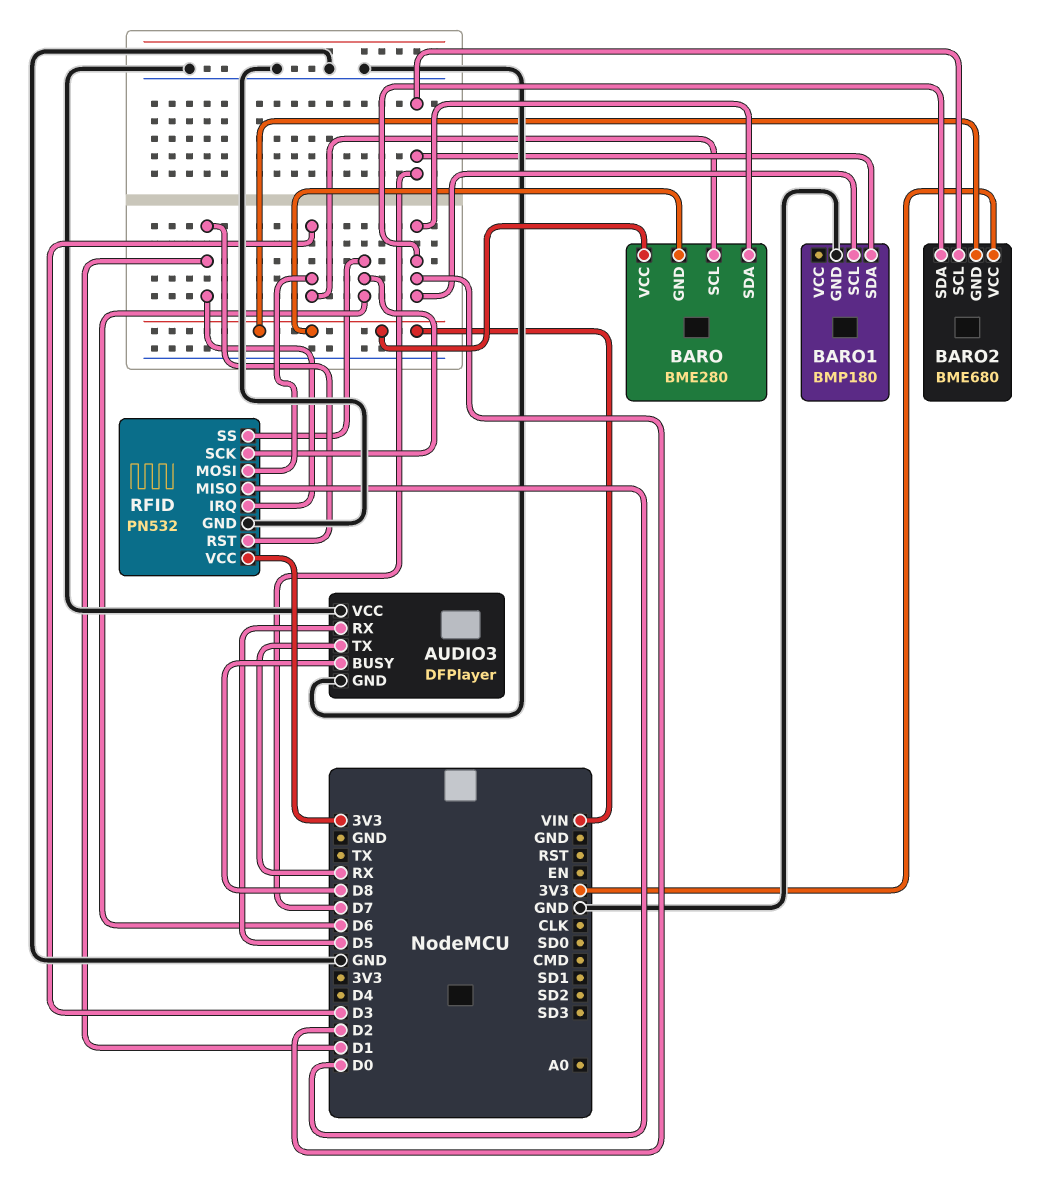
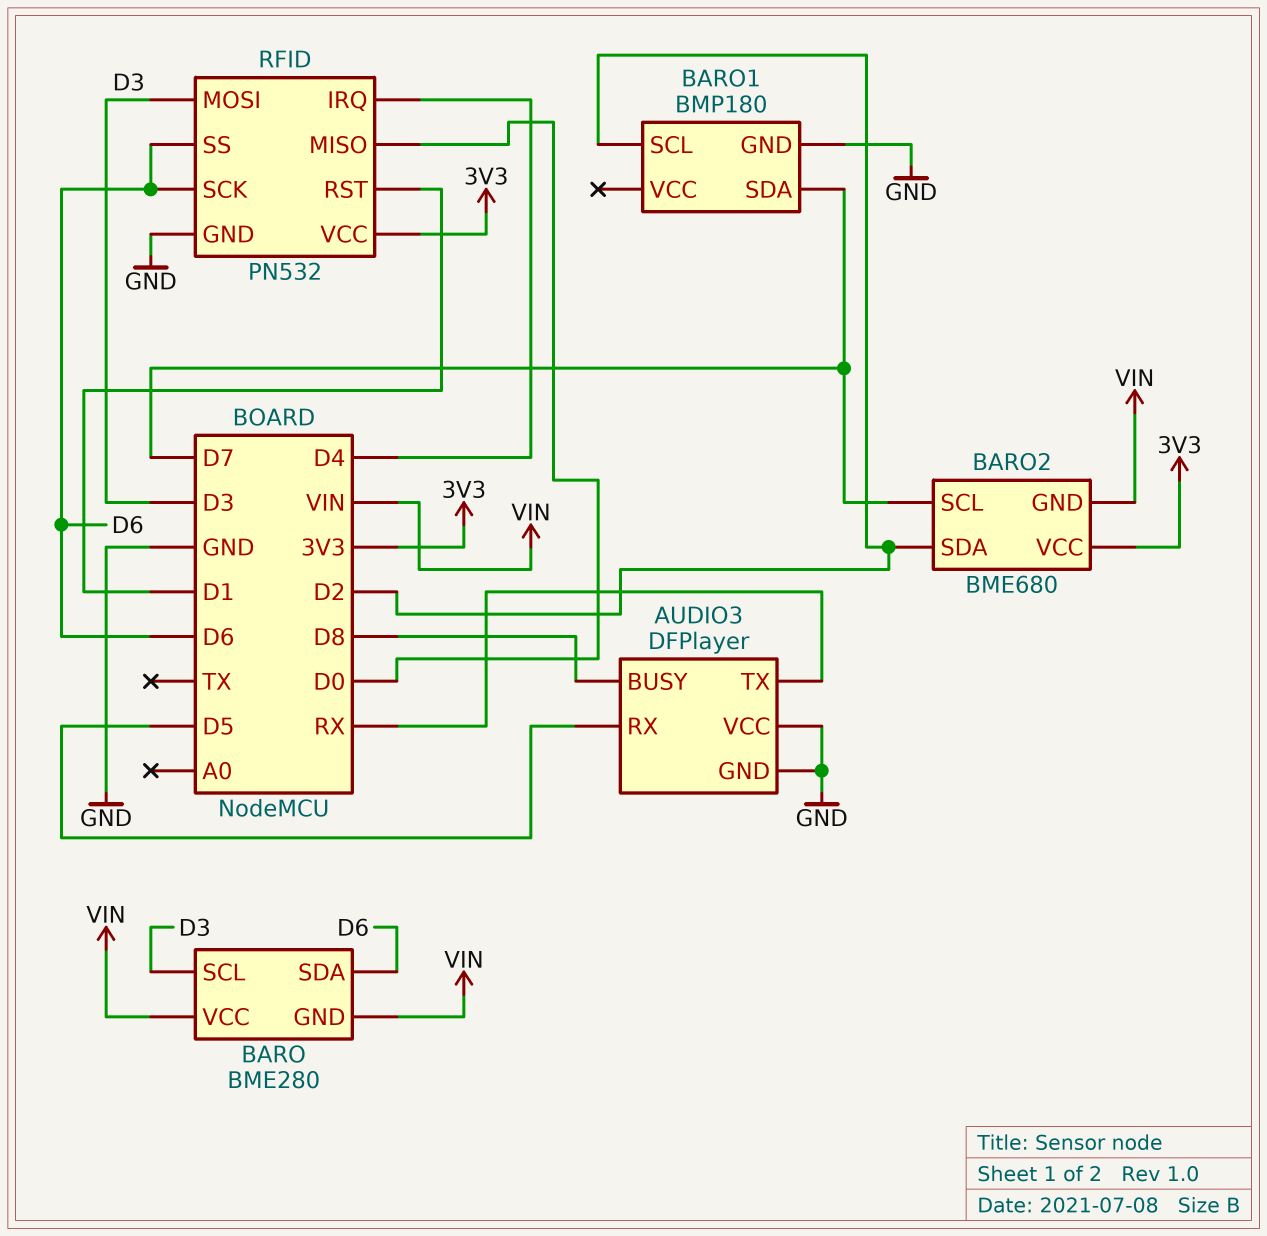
BARO pin SDA: D2 -> D6
RFID pin IRQ: D1 -> D4

